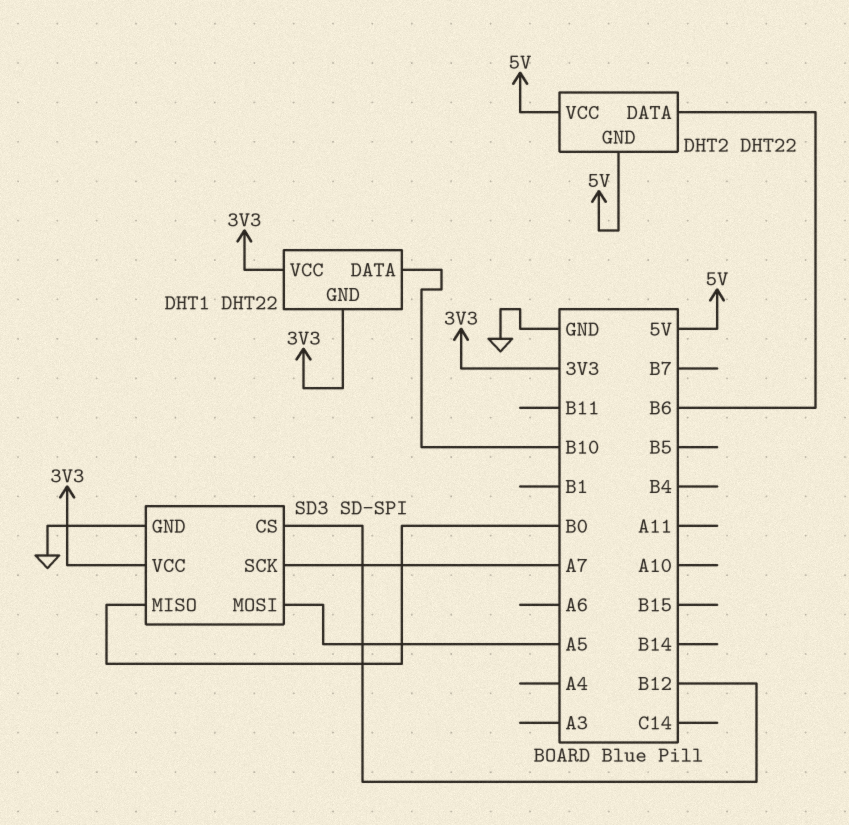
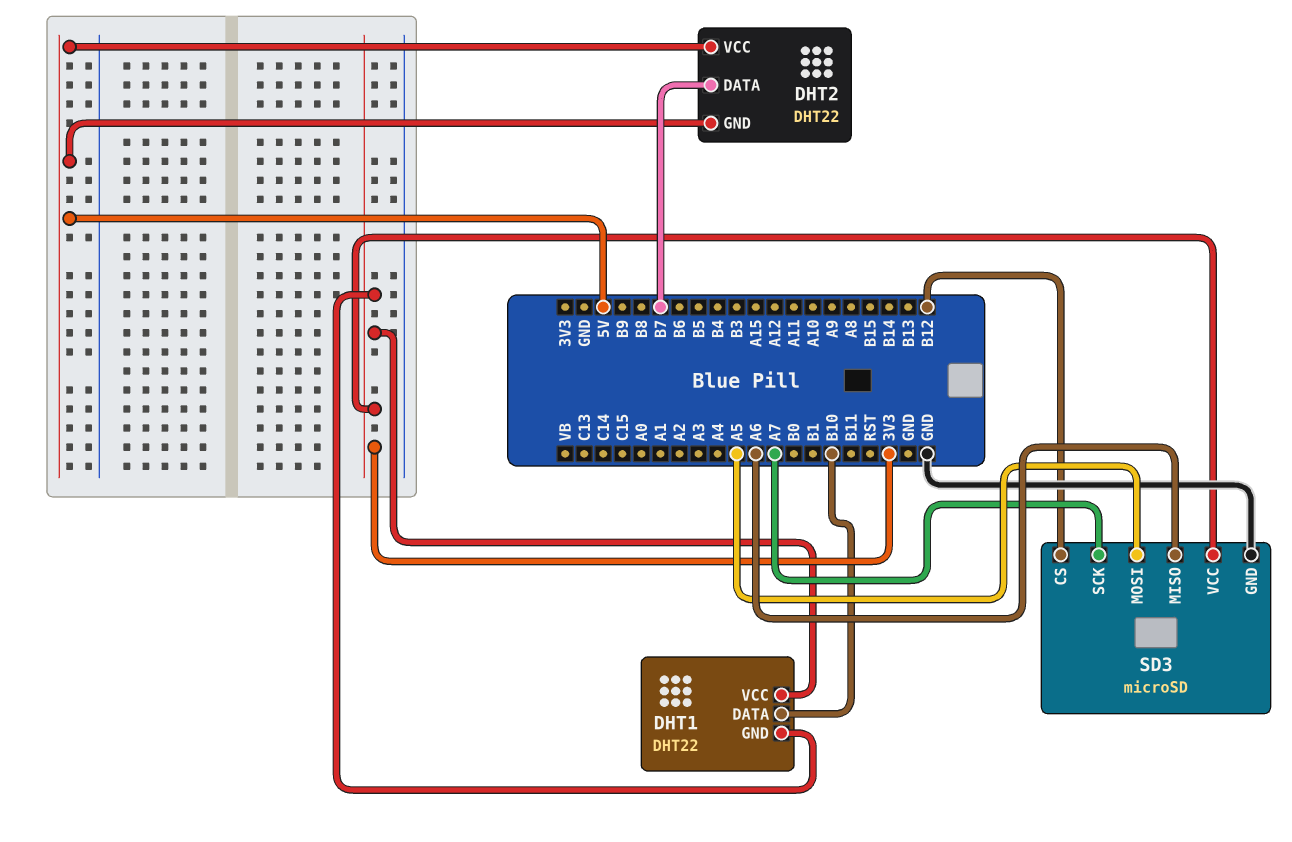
DHT2 pin DATA: B6 -> B7
SD3: SD-SPI -> microSD
SD3 pin MISO: B0 -> A6

